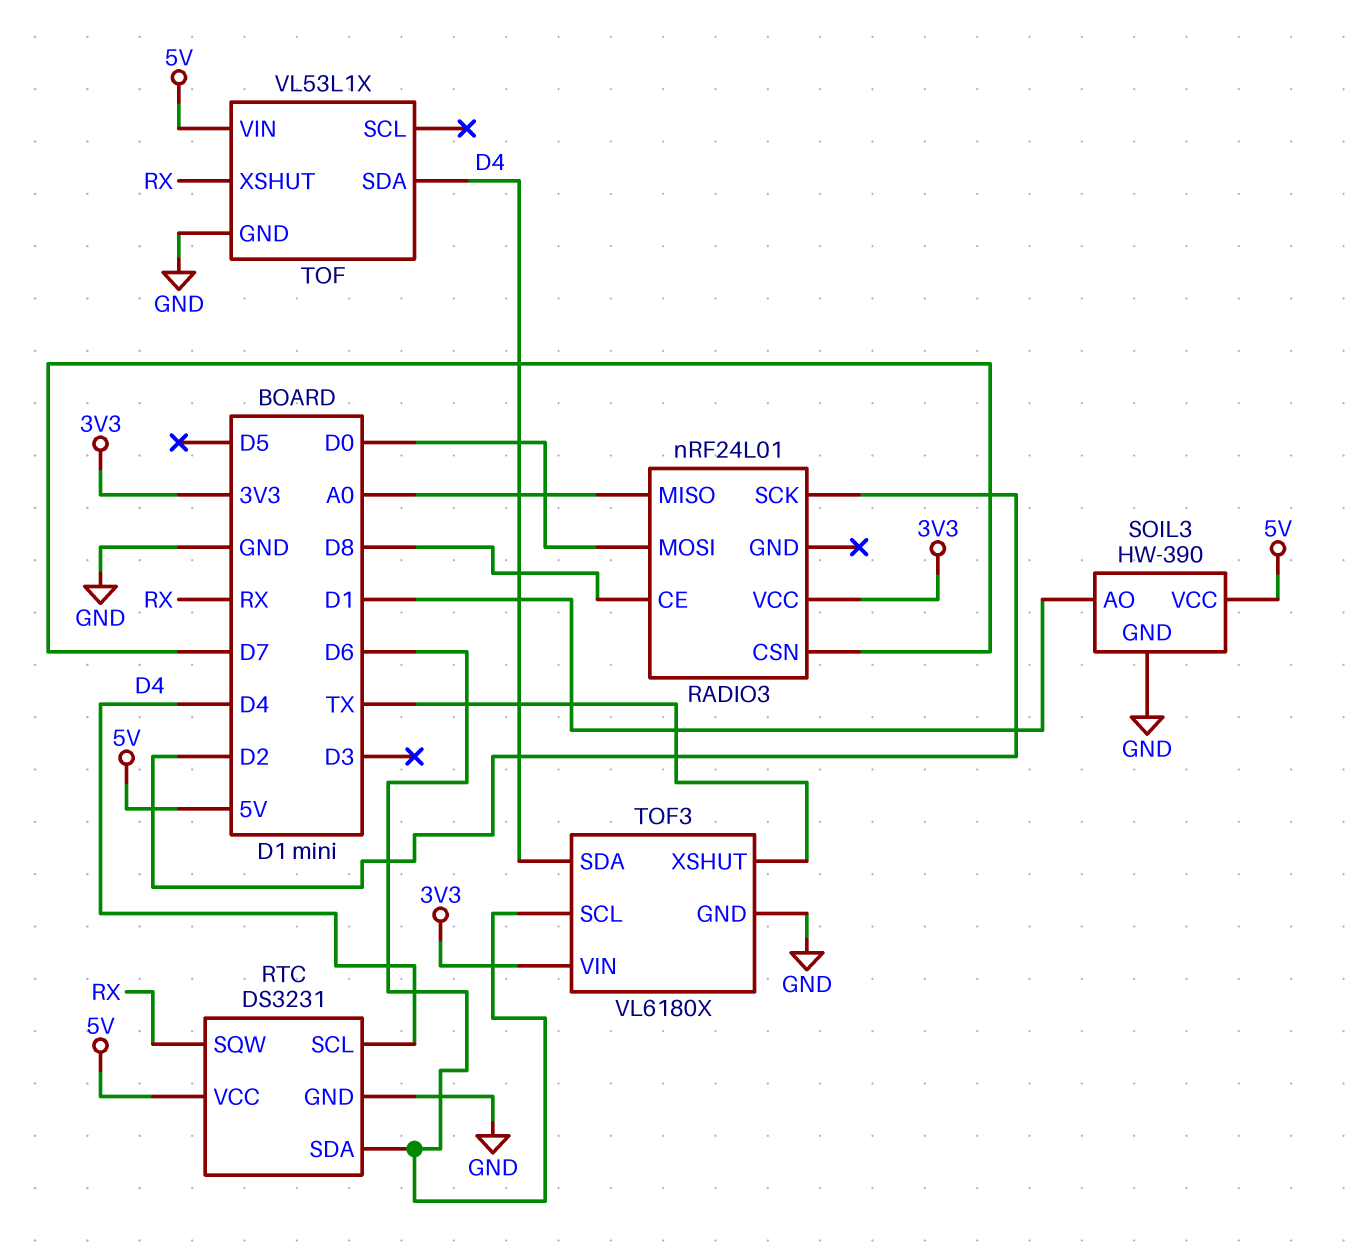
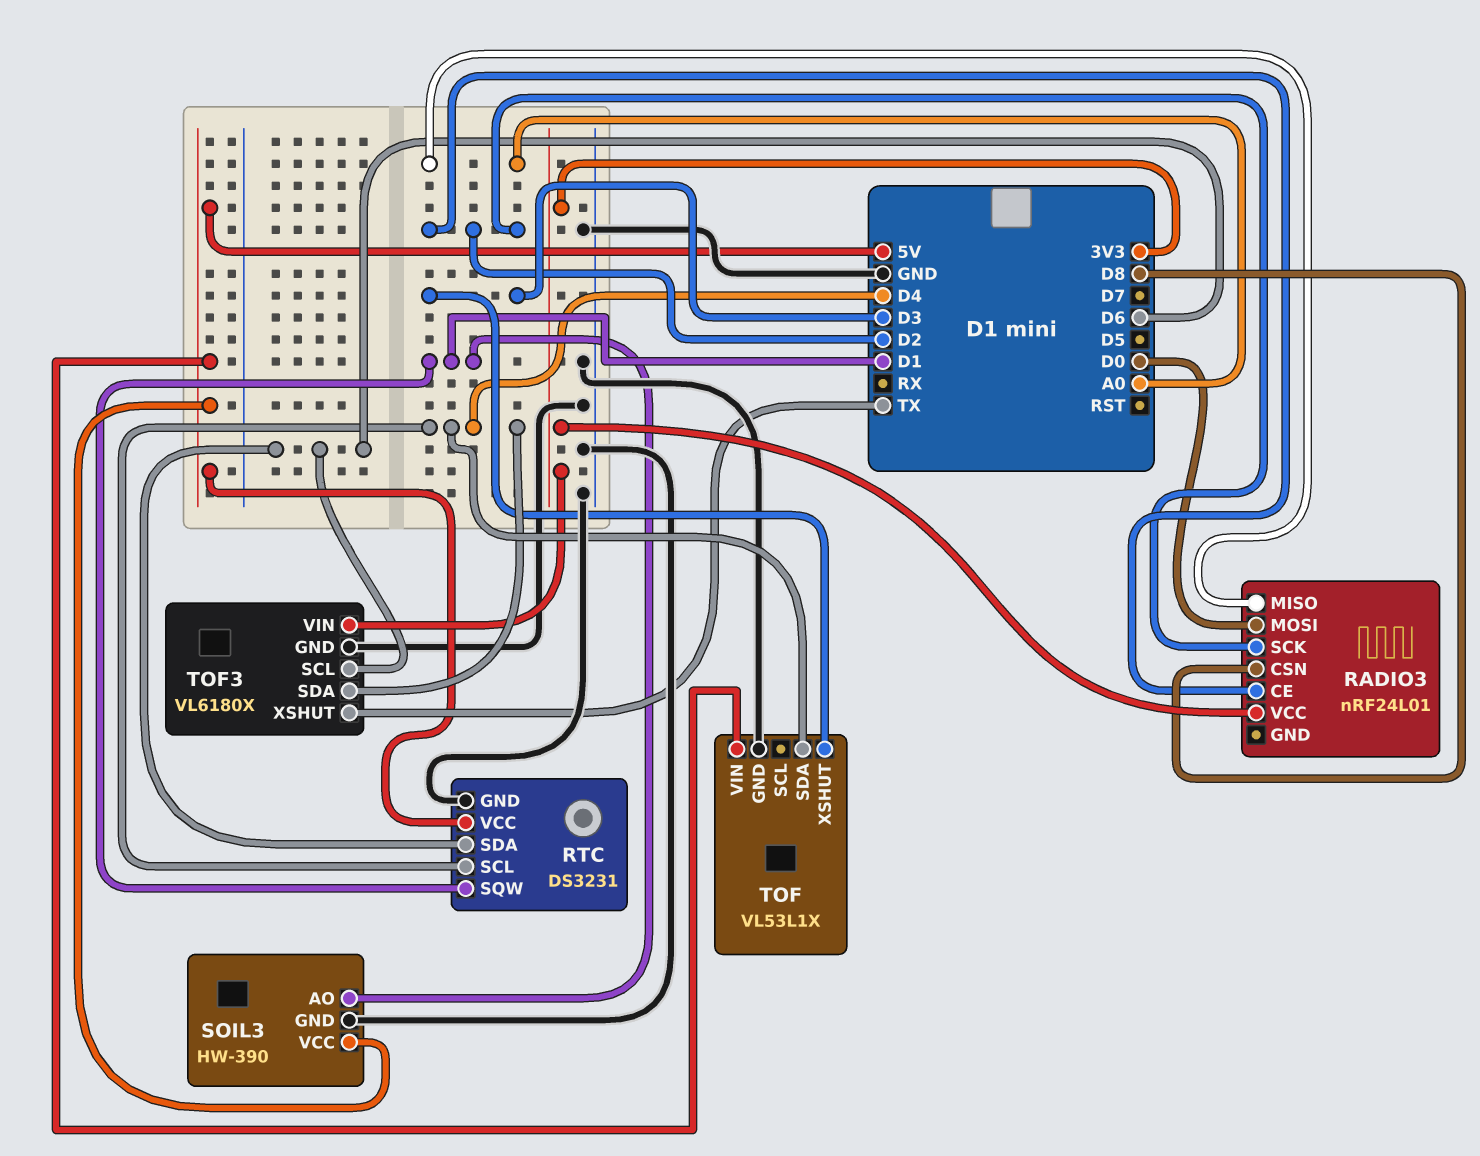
RADIO3 pin CE: D8 -> D2
RADIO3 pin CSN: D7 -> D8
RTC pin SQW: RX -> D1
TOF pin XSHUT: RX -> D3

